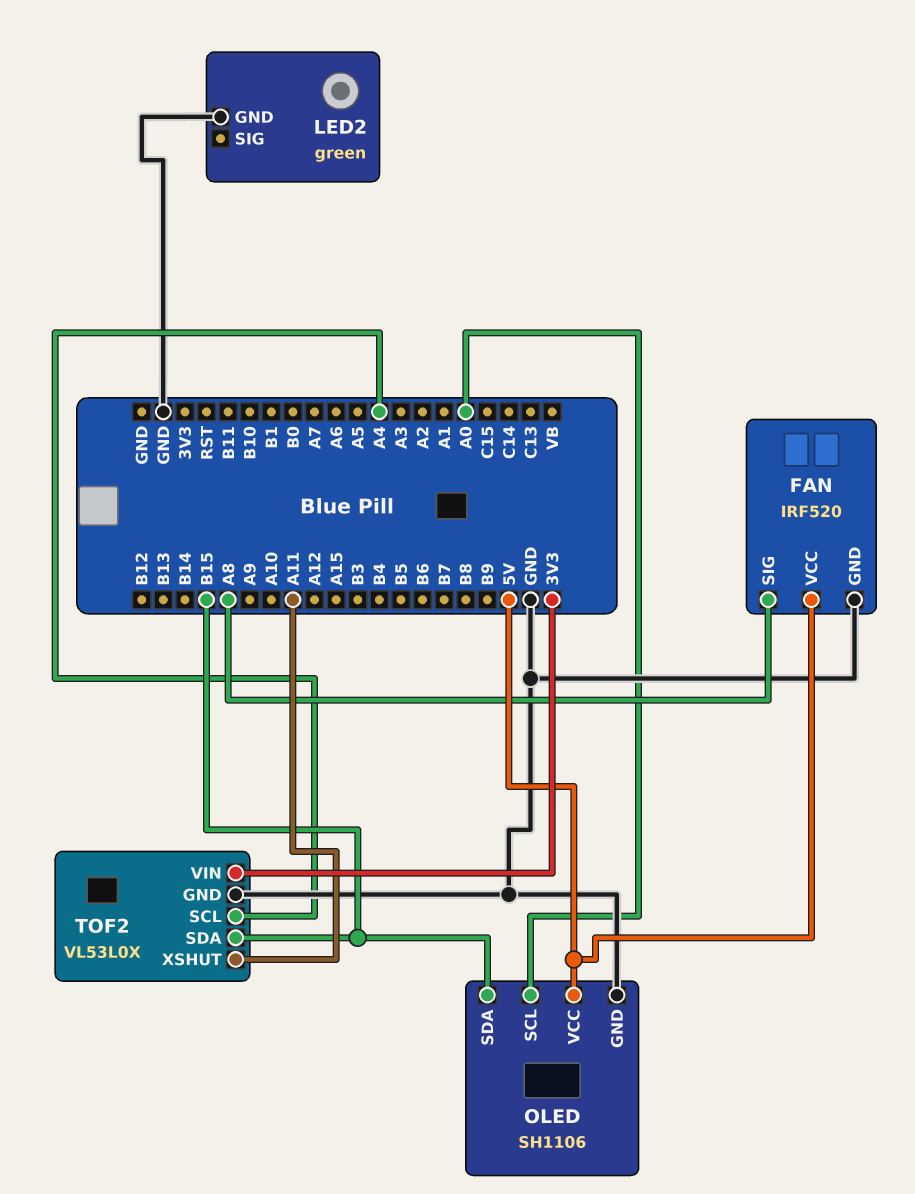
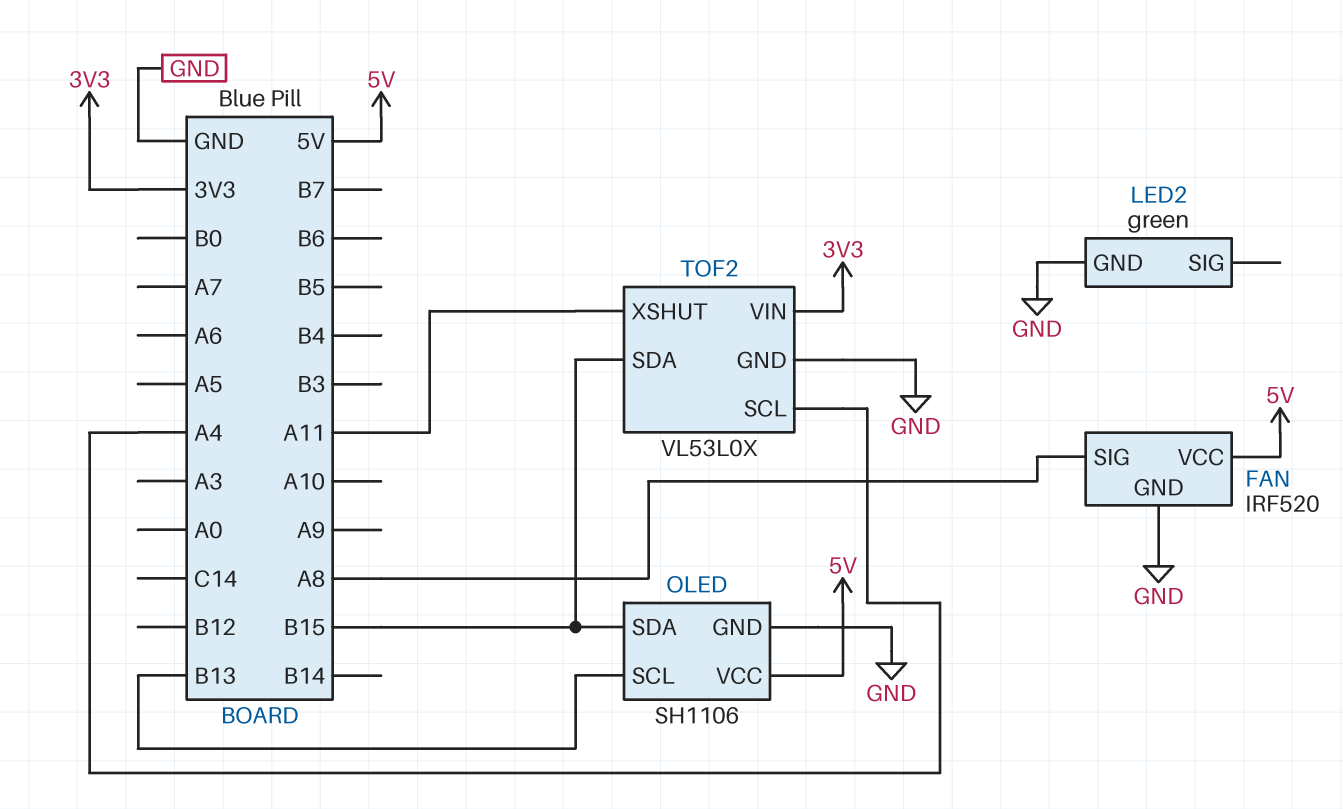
OLED pin SCL: A0 -> B13

